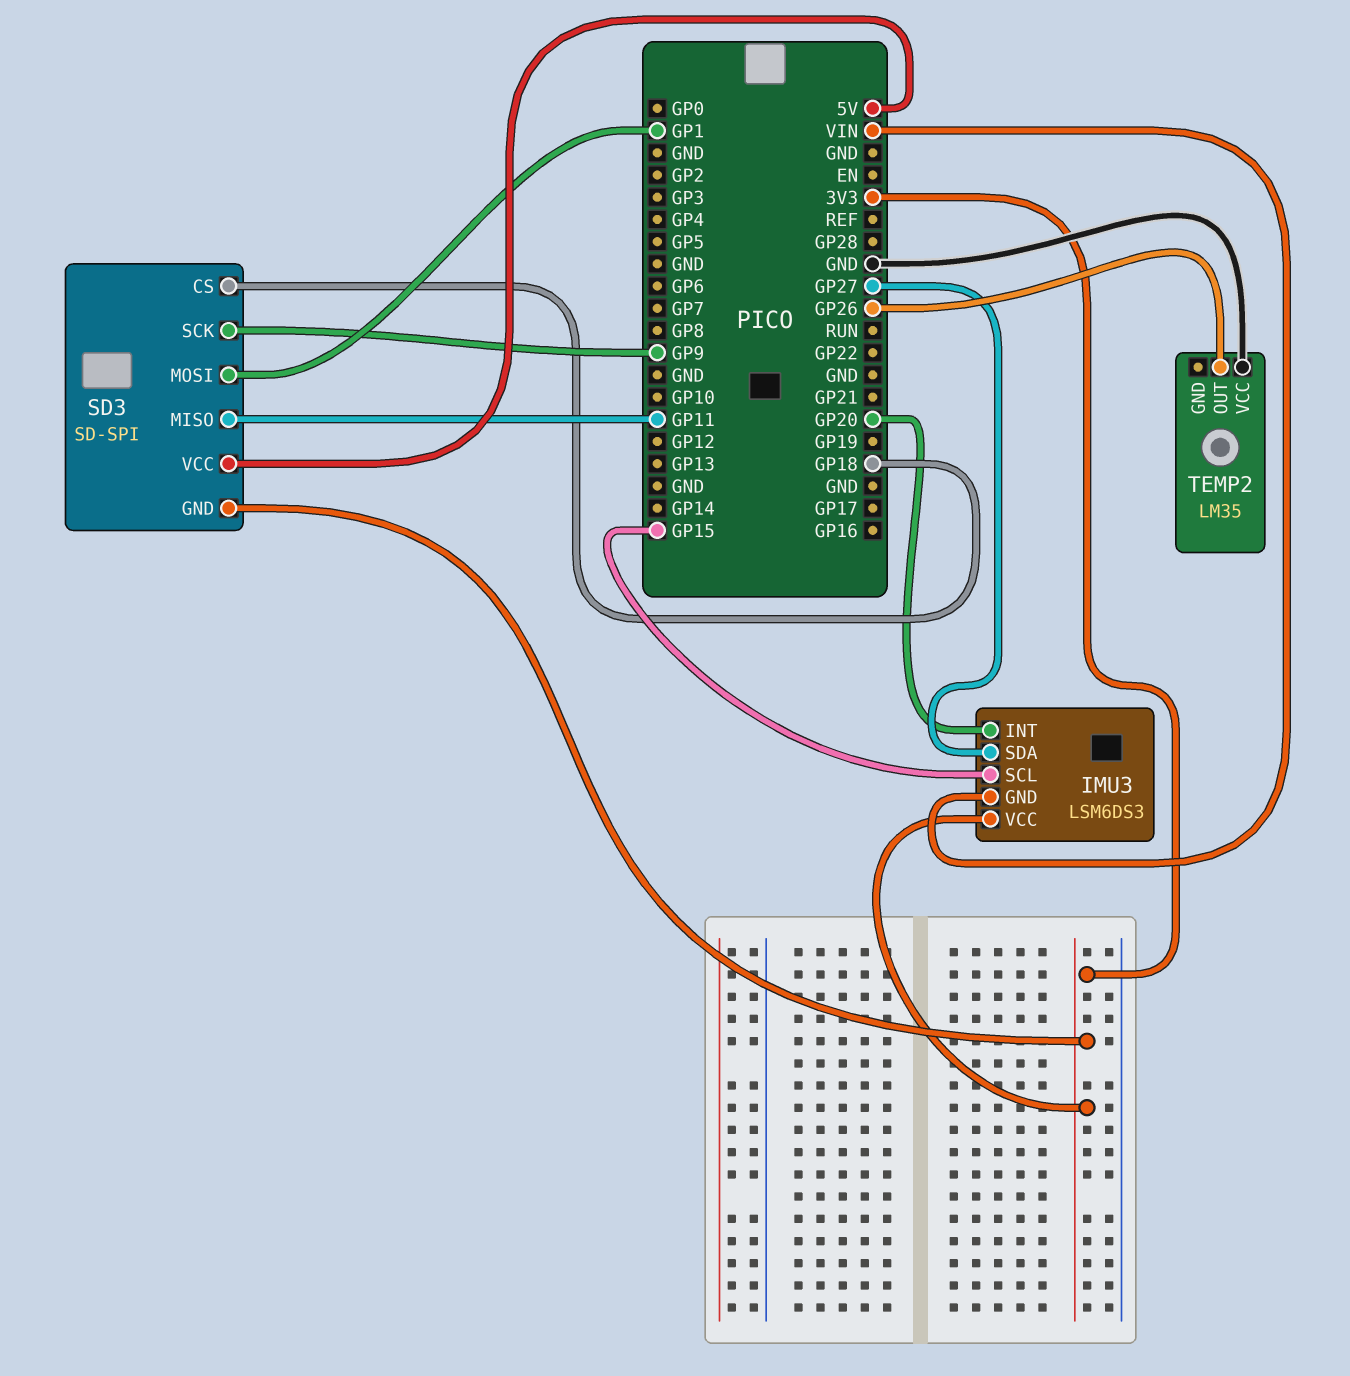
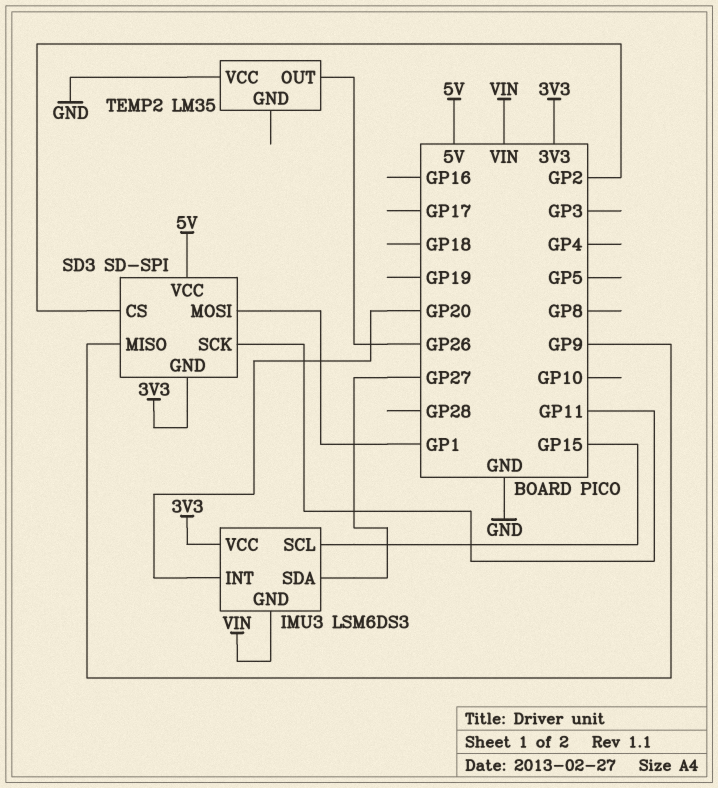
SD3 pin CS: GP18 -> GP2
SD3 pin MISO: GP11 -> GP9
SD3 pin SCK: GP9 -> GP11

